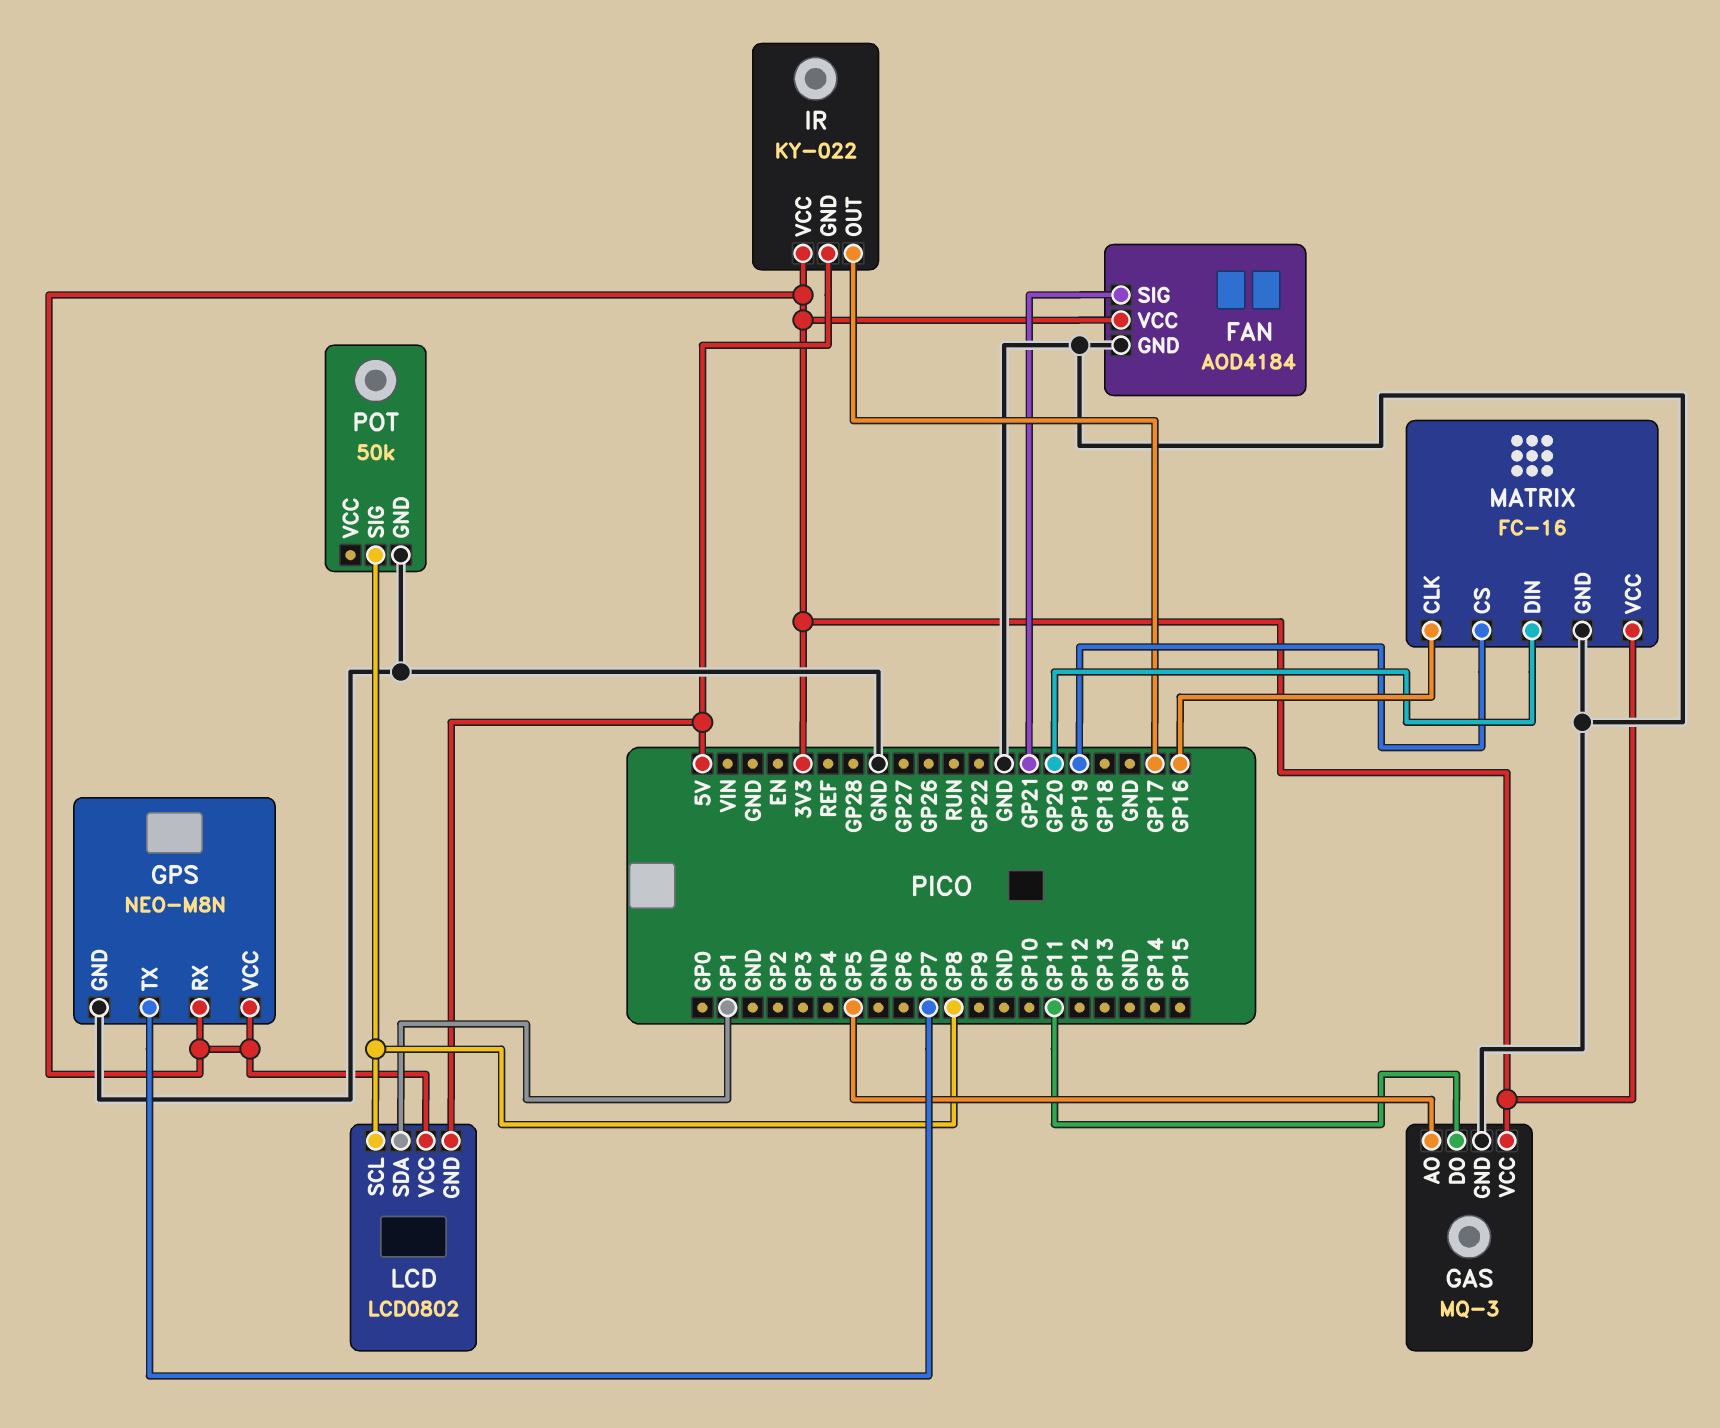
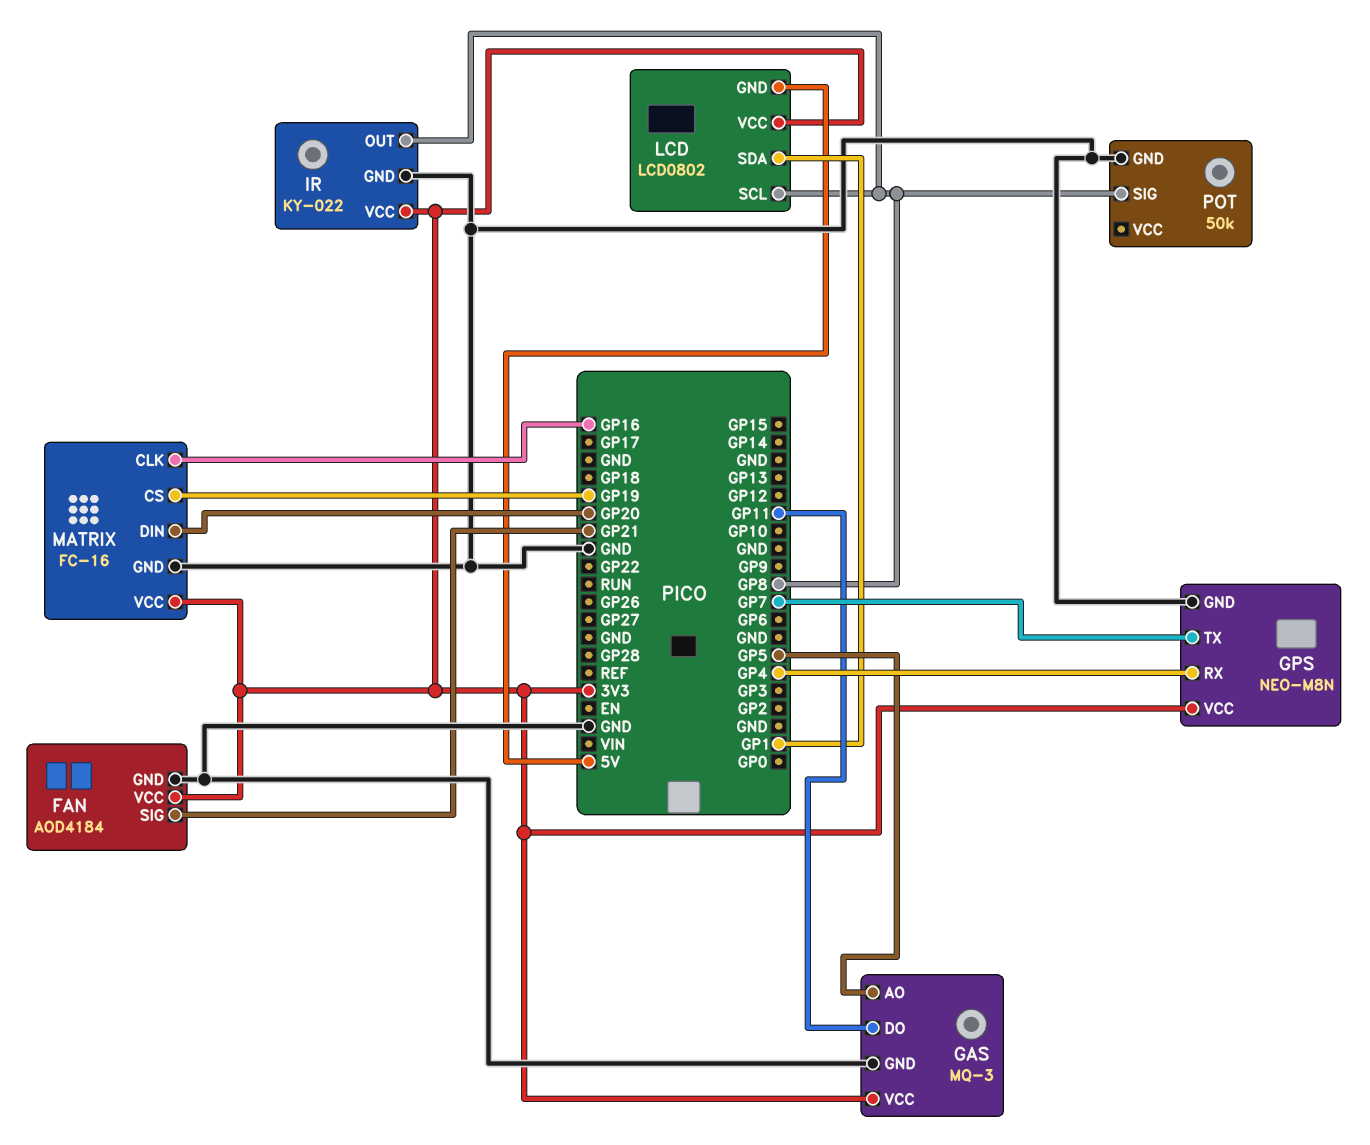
GPS pin RX: 3V3 -> GP4
IR pin GND: 5V -> GND
IR pin OUT: GP17 -> GP8

